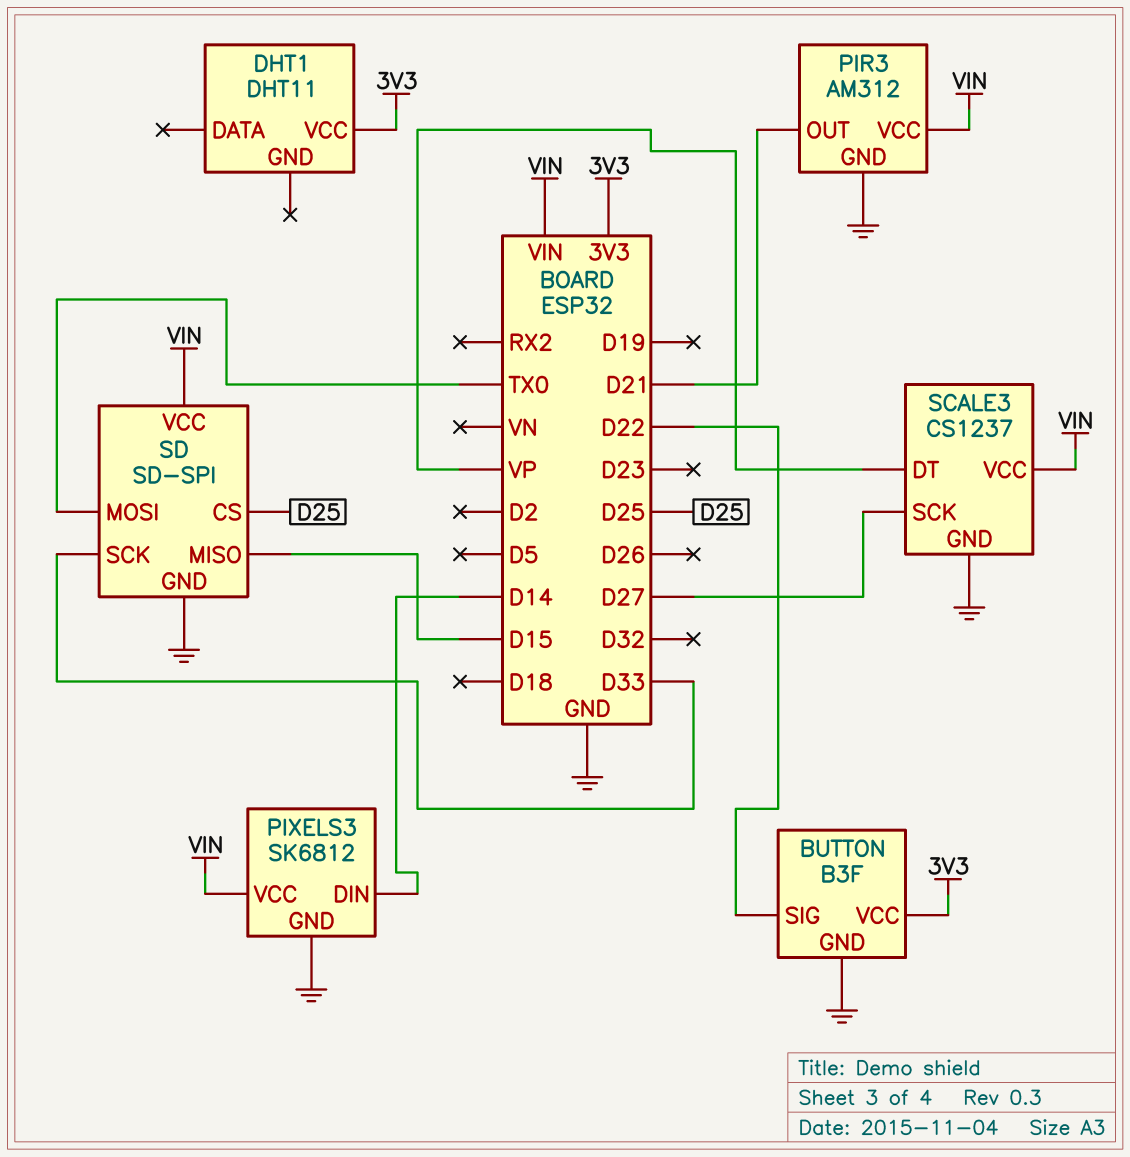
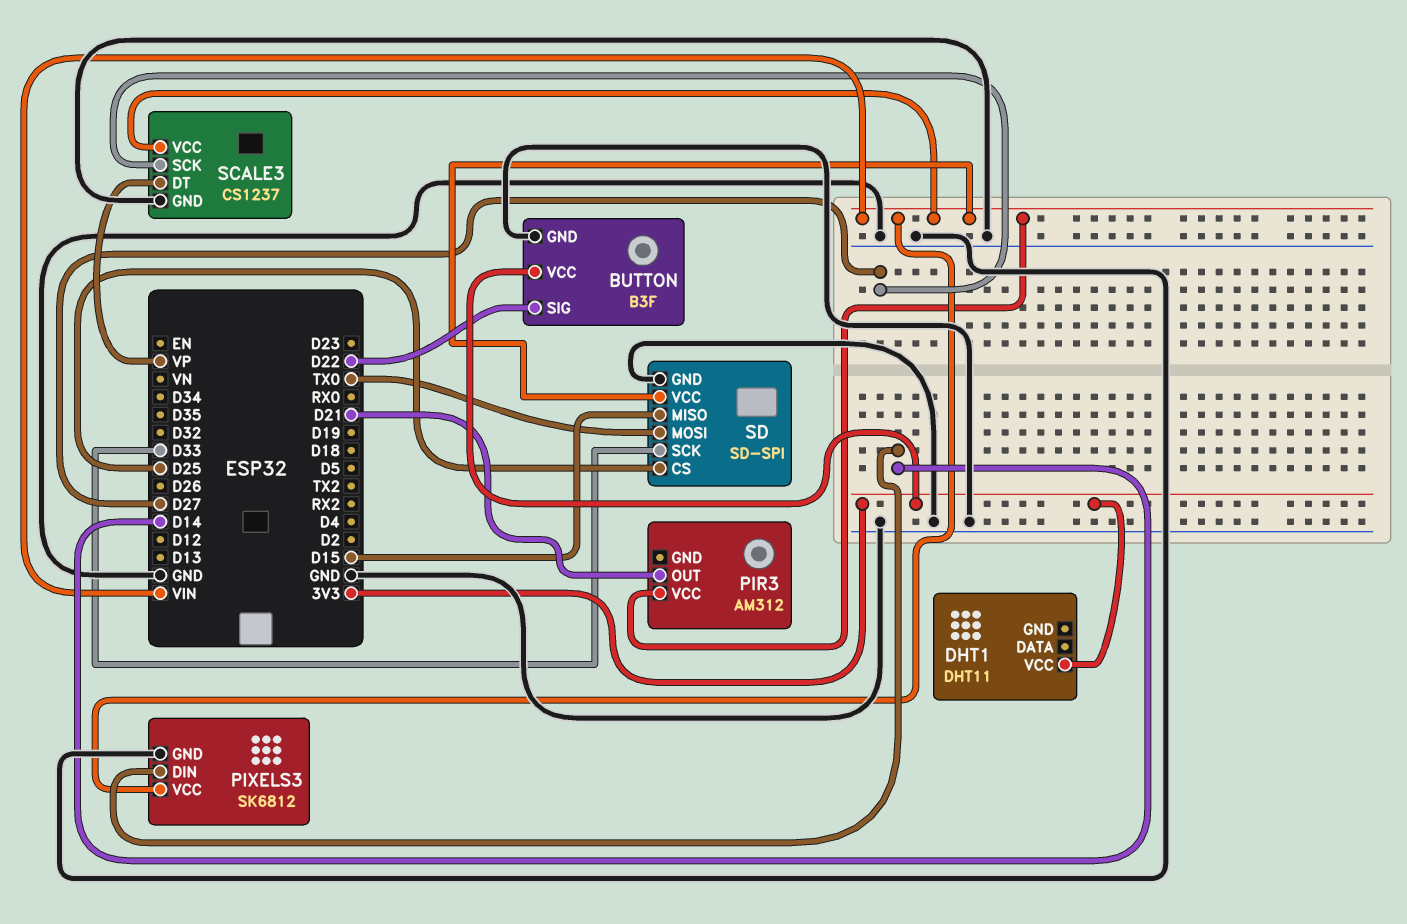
PIR3 pin GND: GND -> none

